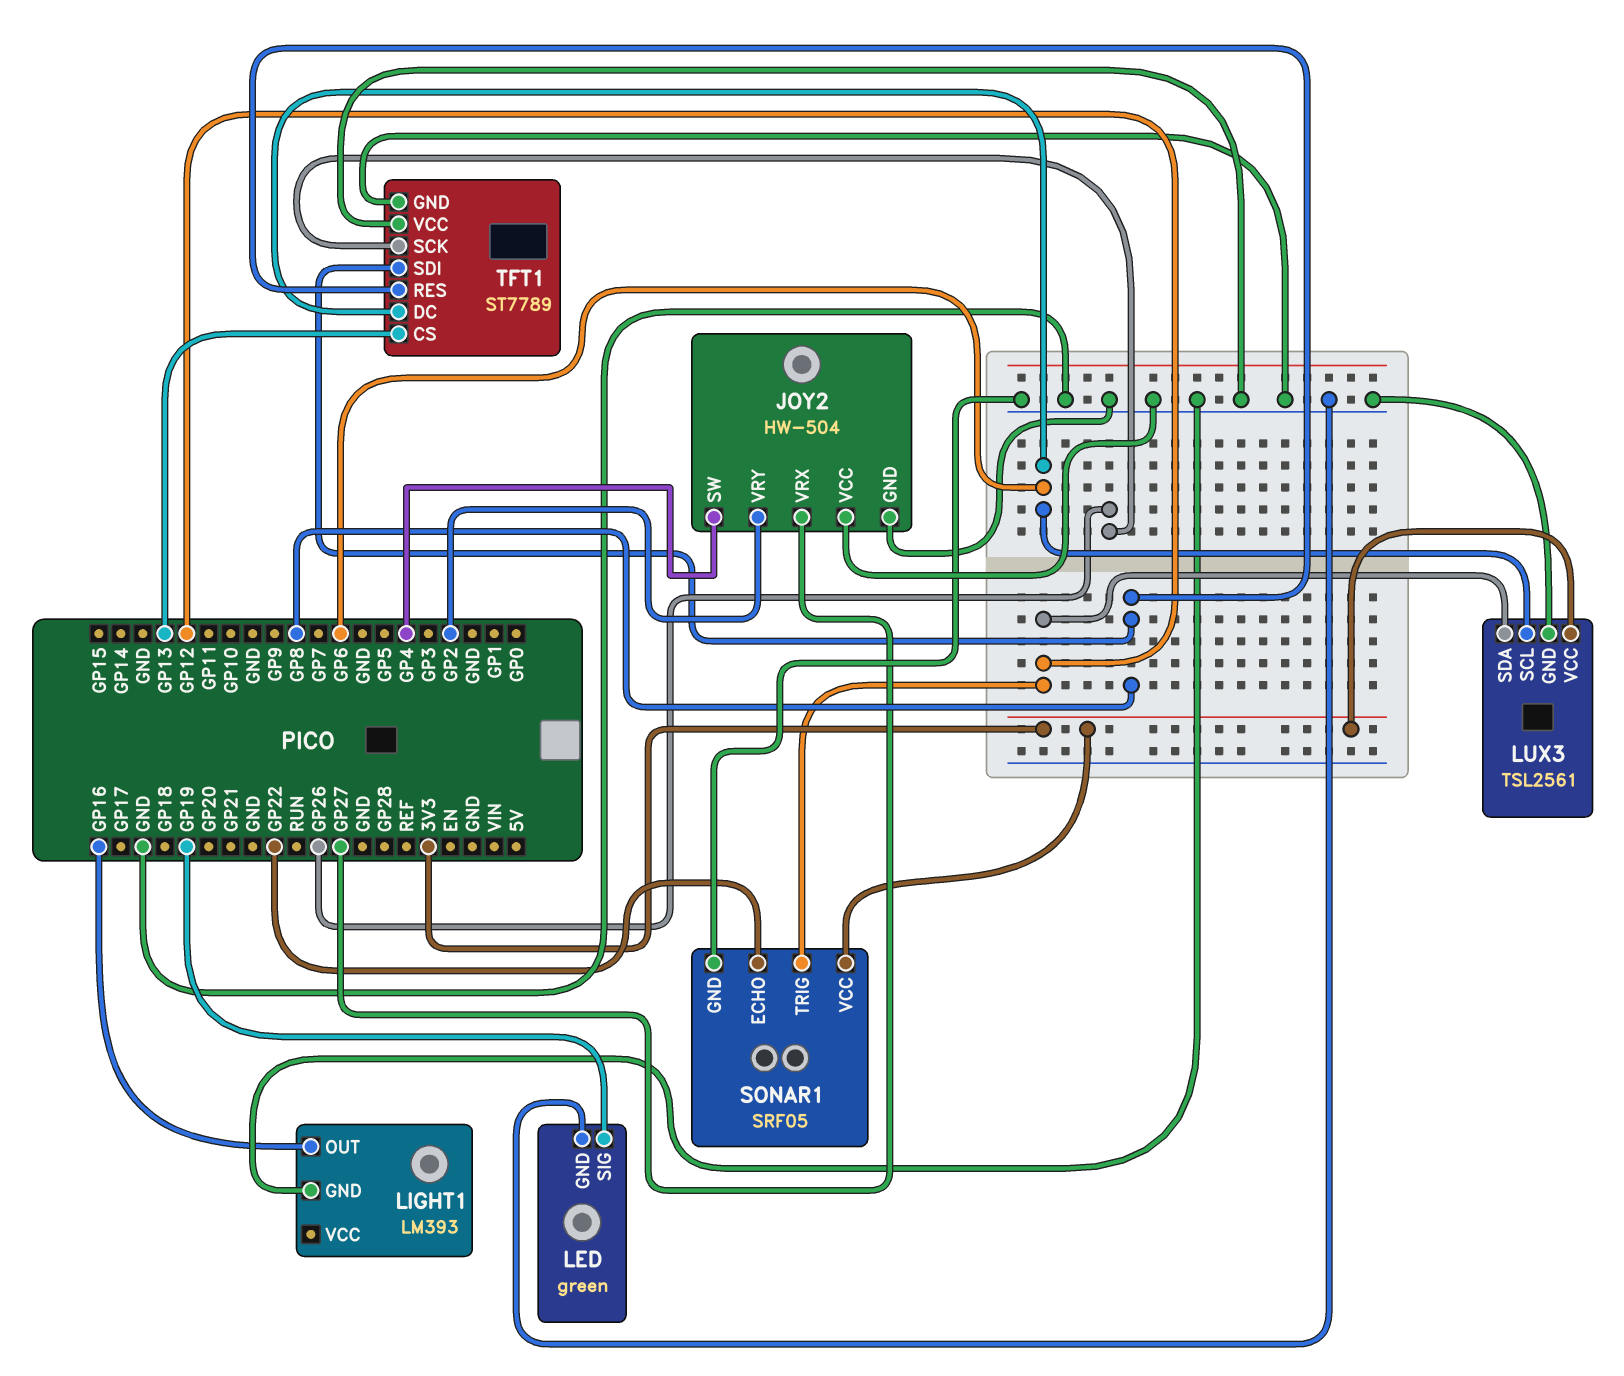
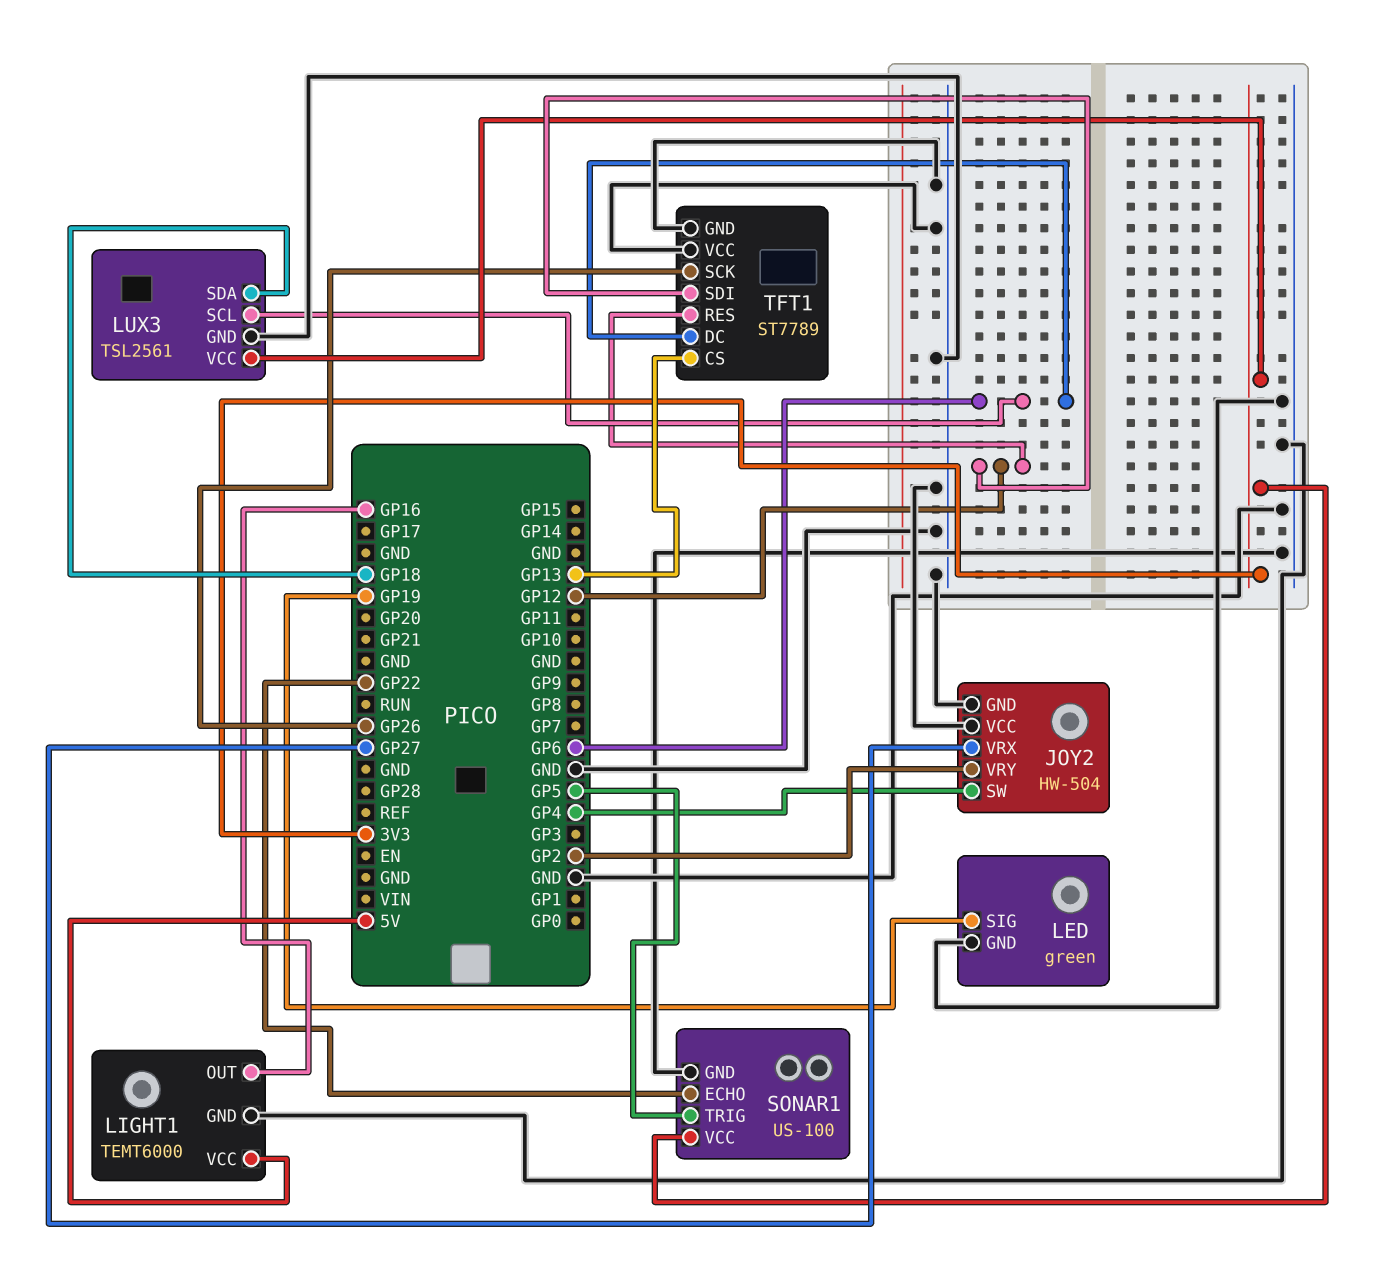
LIGHT1: LM393 -> TEMT6000
LIGHT1 pin VCC: none -> 5V
LUX3 pin SDA: GP12 -> GP18
SONAR1: SRF05 -> US-100
SONAR1 pin TRIG: GP12 -> GP5
TFT1 pin RES: GP8 -> GP12
TFT1 pin SDI: GP8 -> GP12

